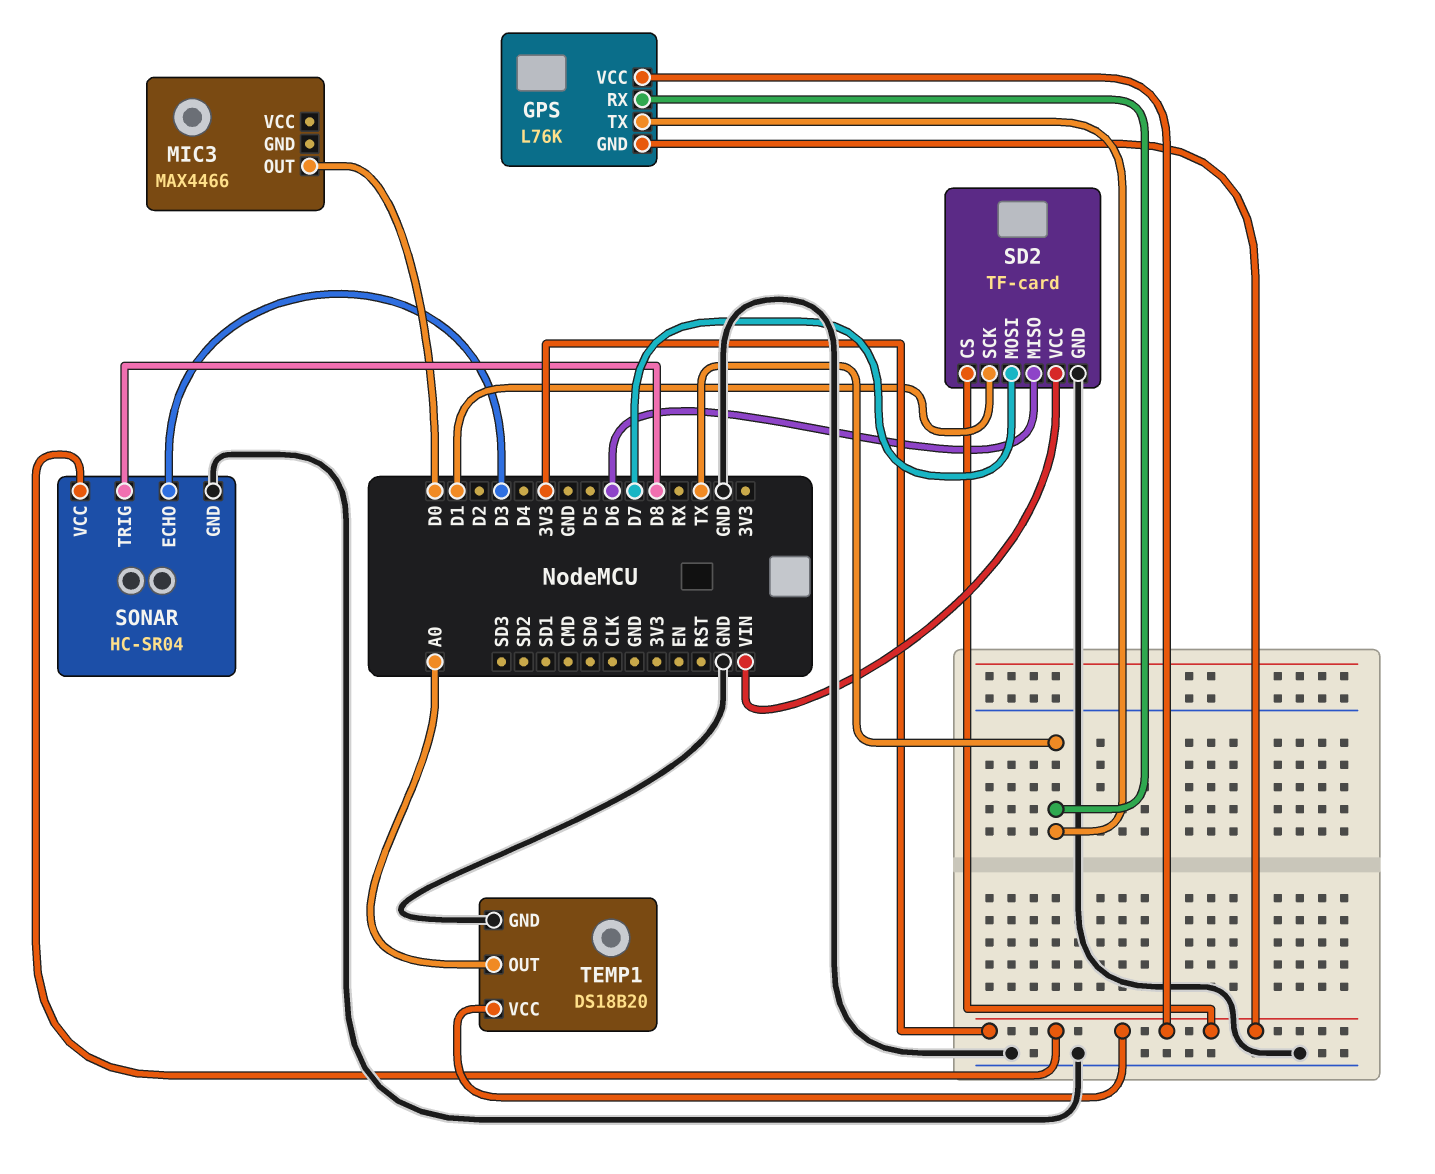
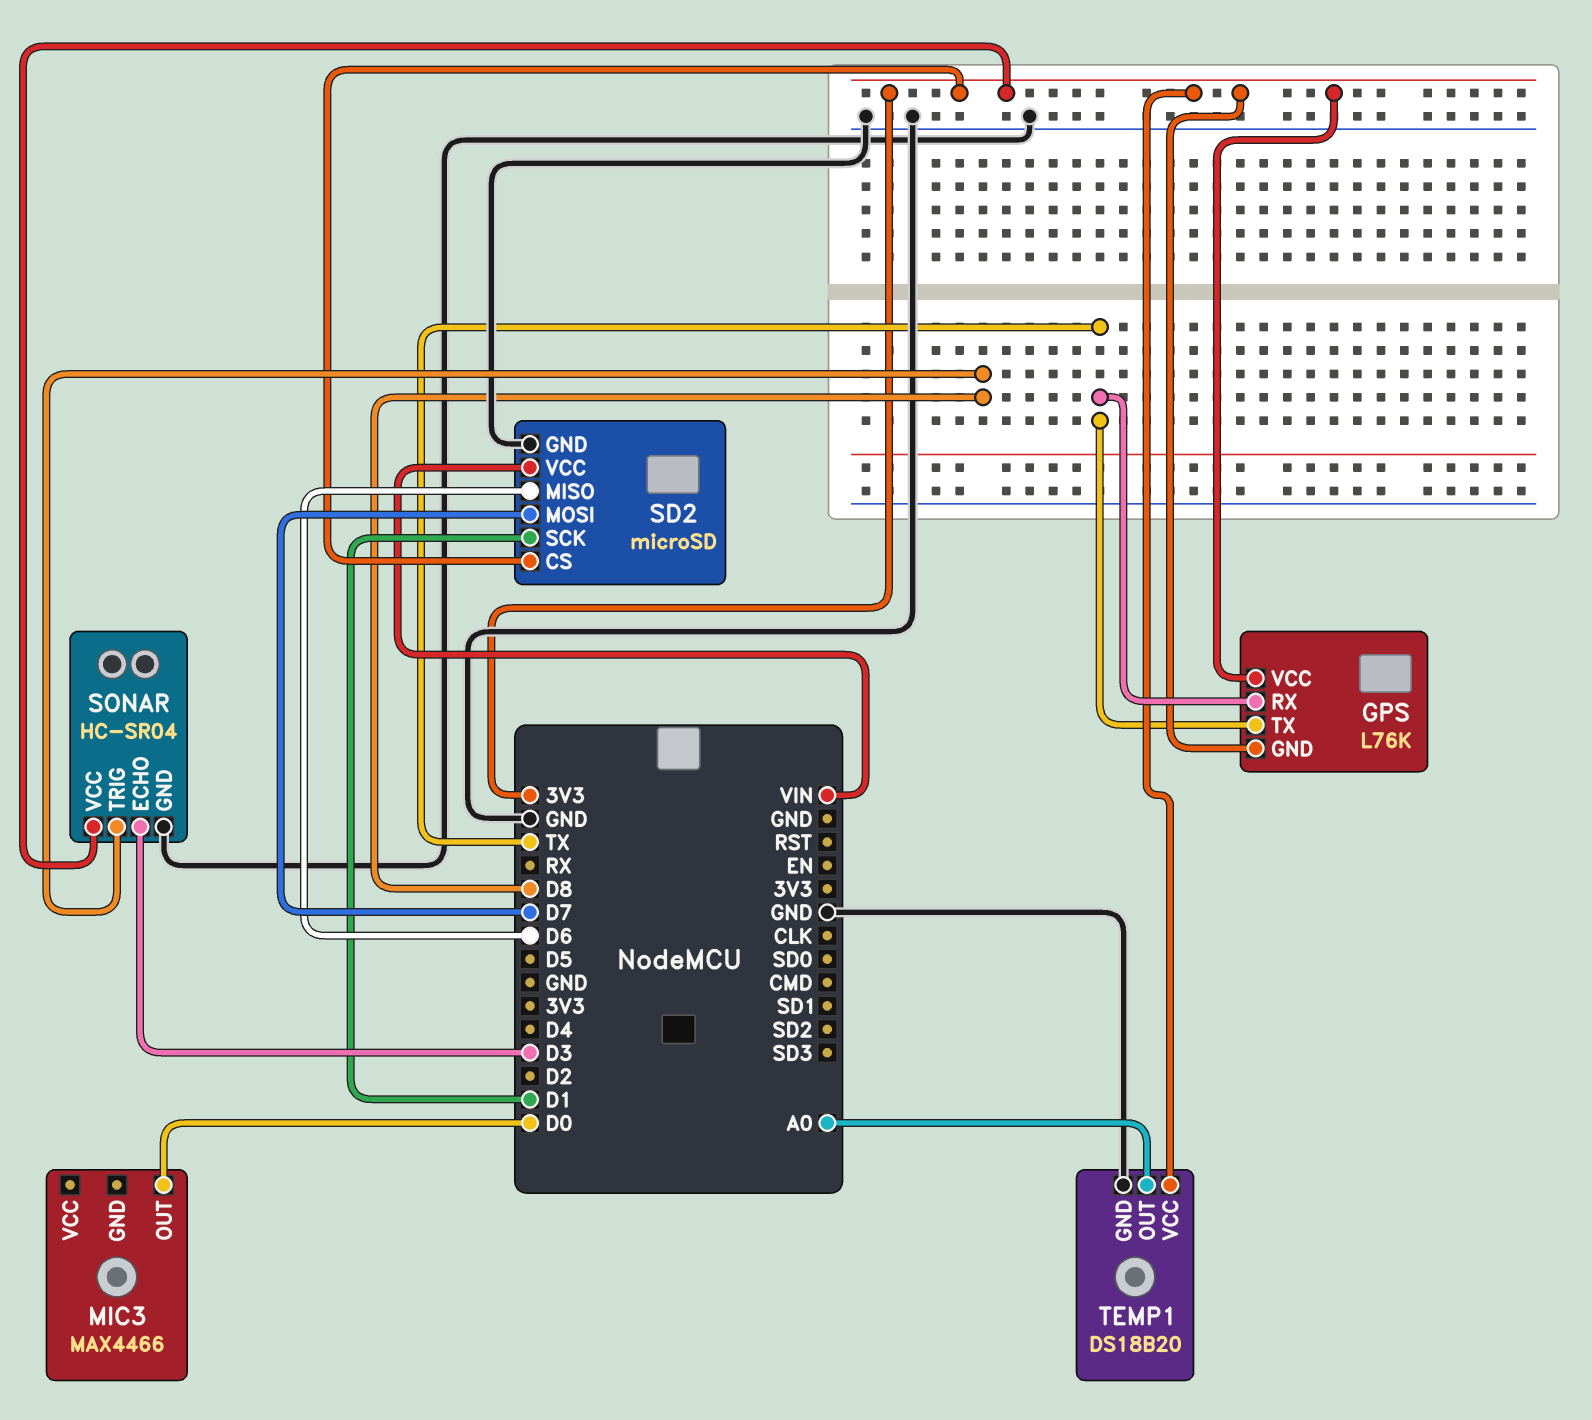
SD2: TF-card -> microSD

